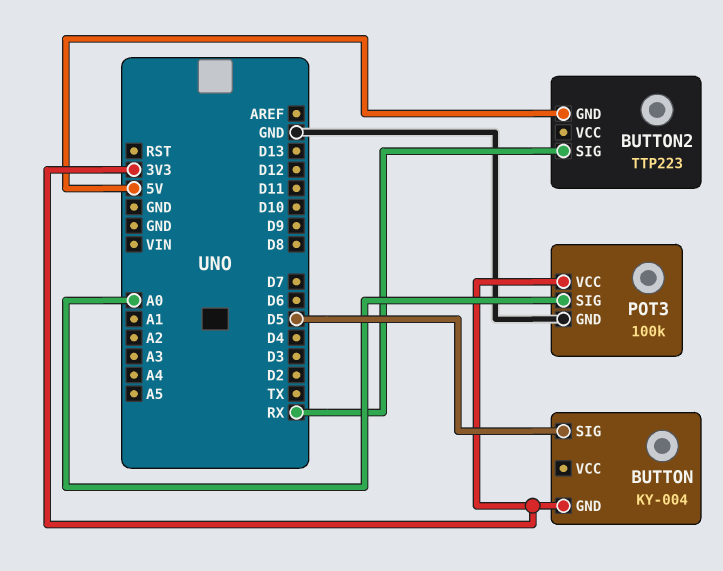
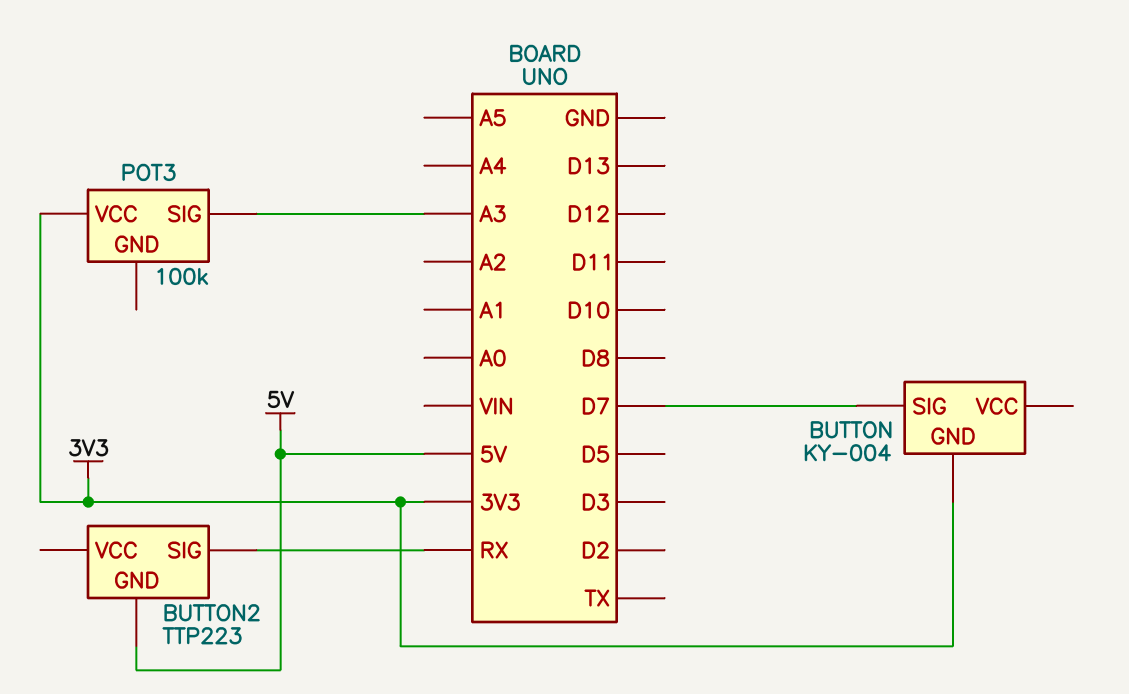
BUTTON pin SIG: D5 -> D7
POT3 pin GND: GND -> none
POT3 pin SIG: A0 -> A3

